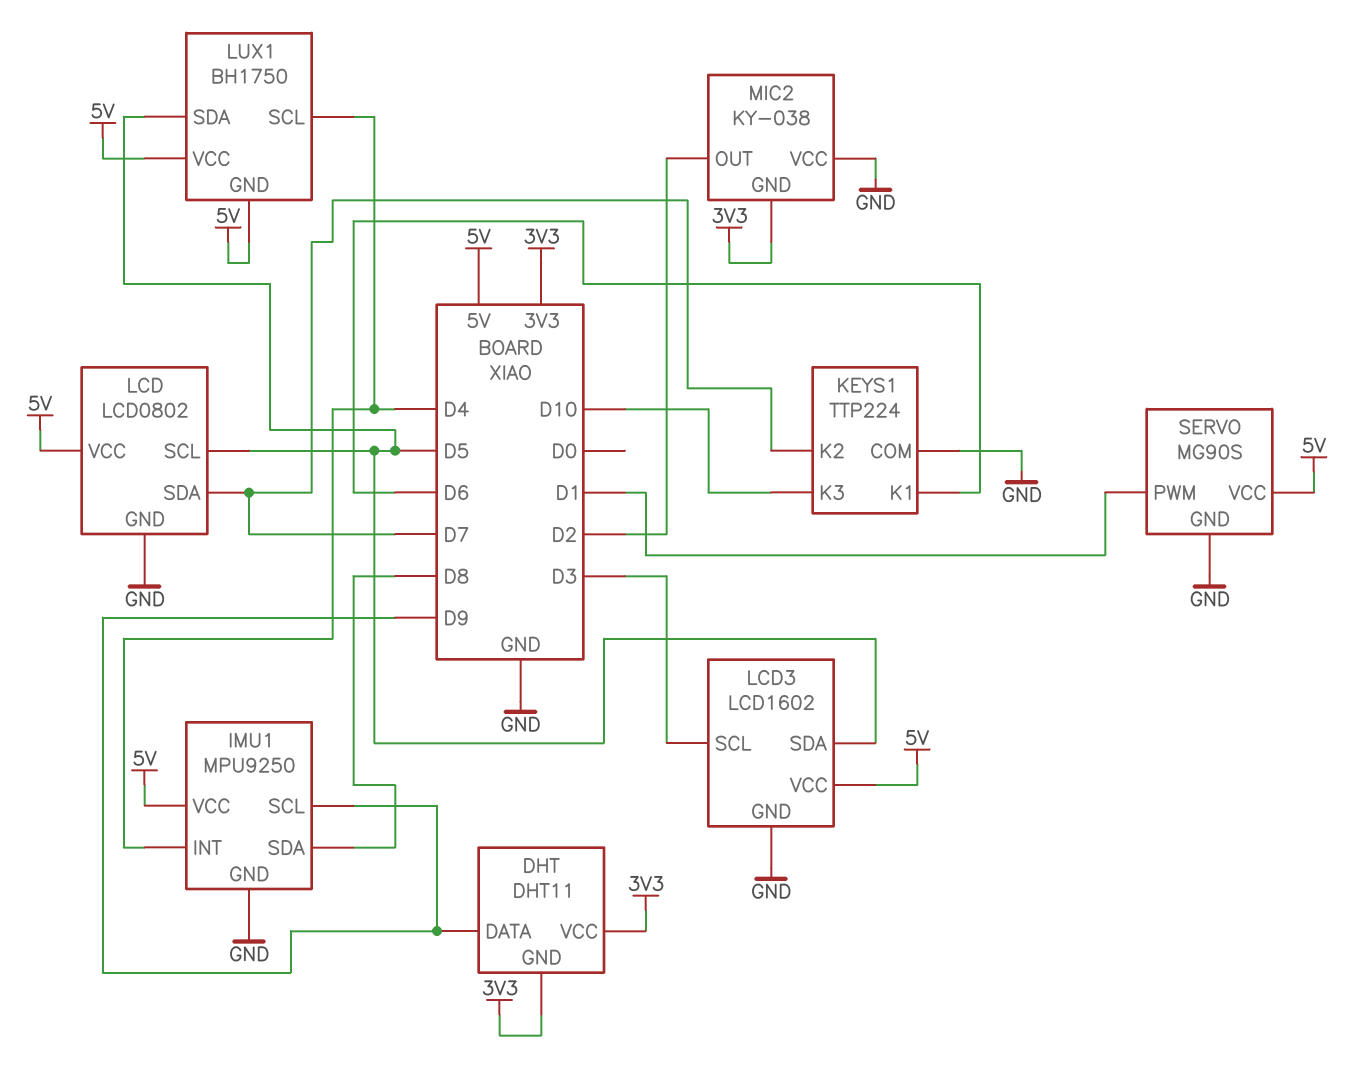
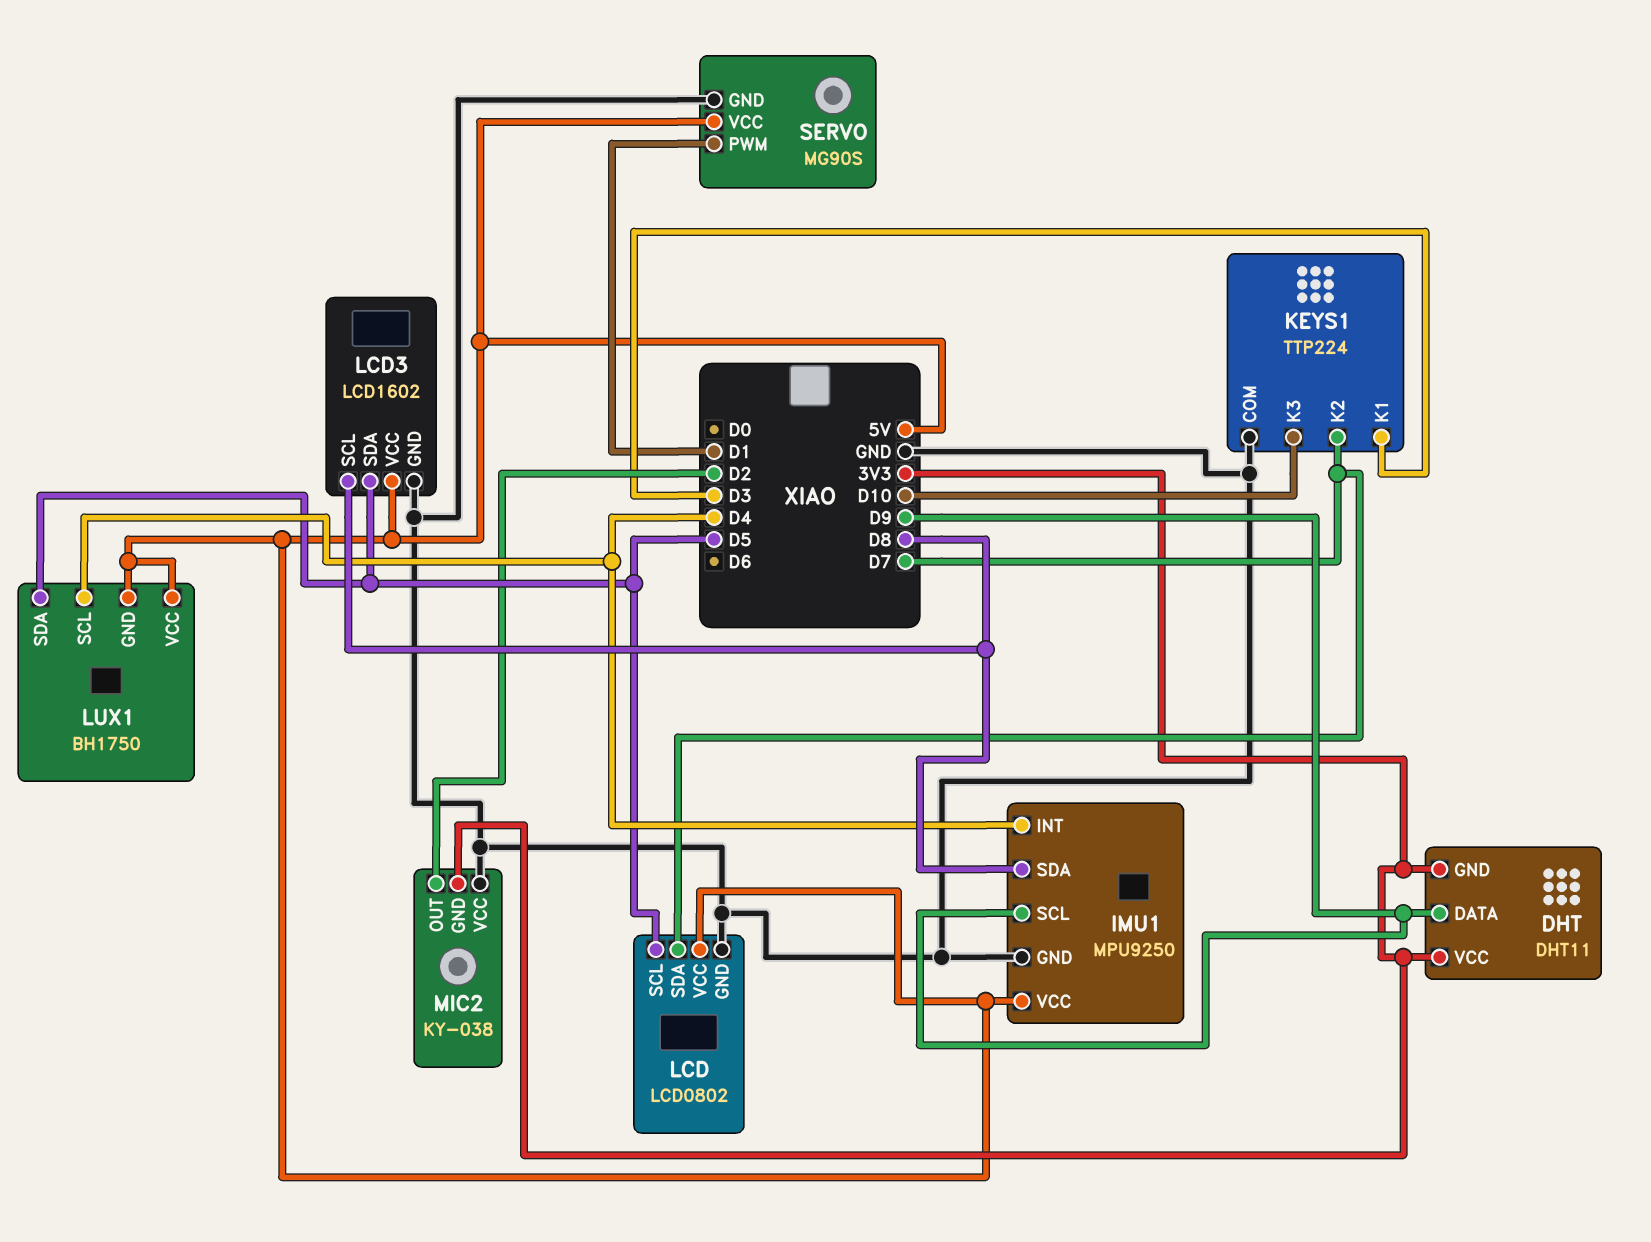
KEYS1 pin K1: D6 -> D3
LCD3 pin SCL: D3 -> D8

